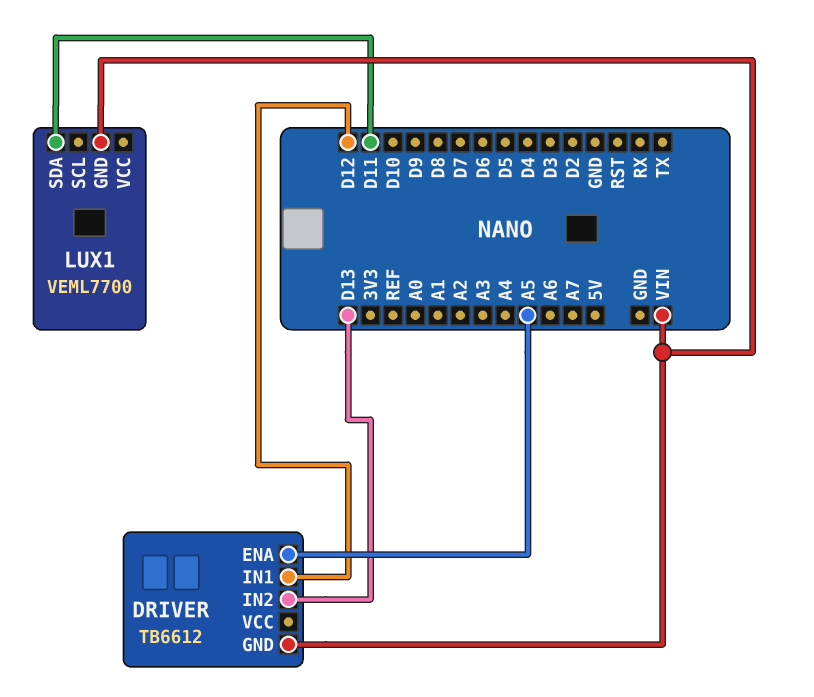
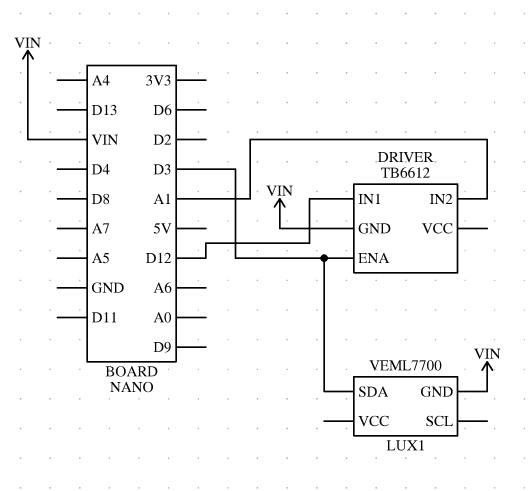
DRIVER pin ENA: A5 -> D3
DRIVER pin IN2: D13 -> A1
LUX1 pin SDA: D11 -> D3

